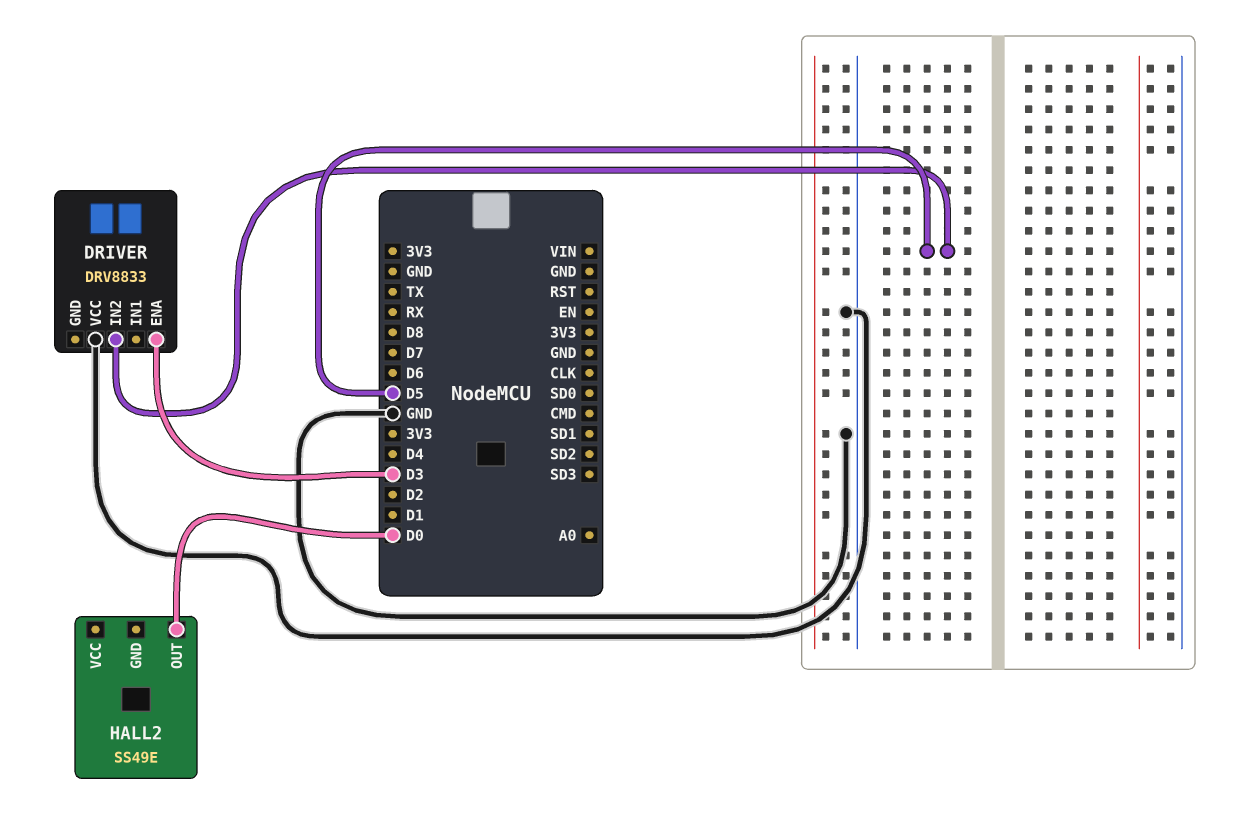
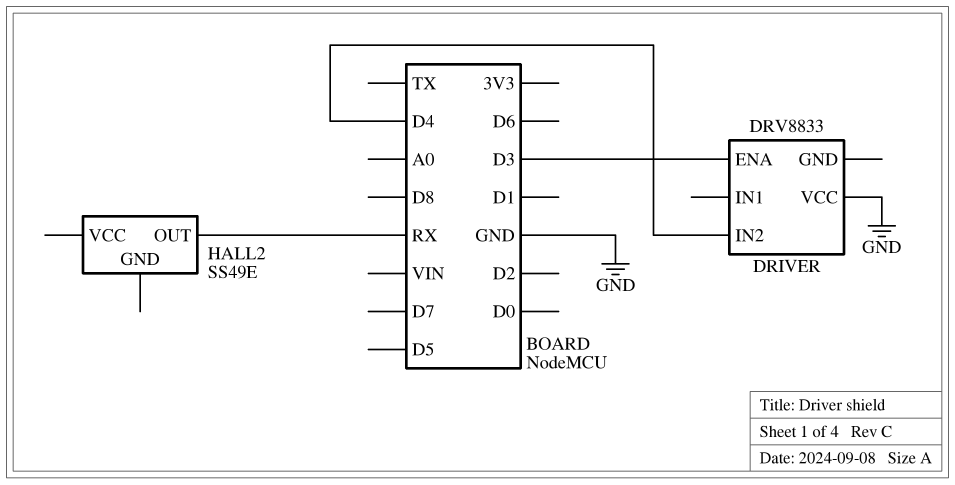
DRIVER pin IN2: D5 -> D4
HALL2 pin OUT: D0 -> RX

